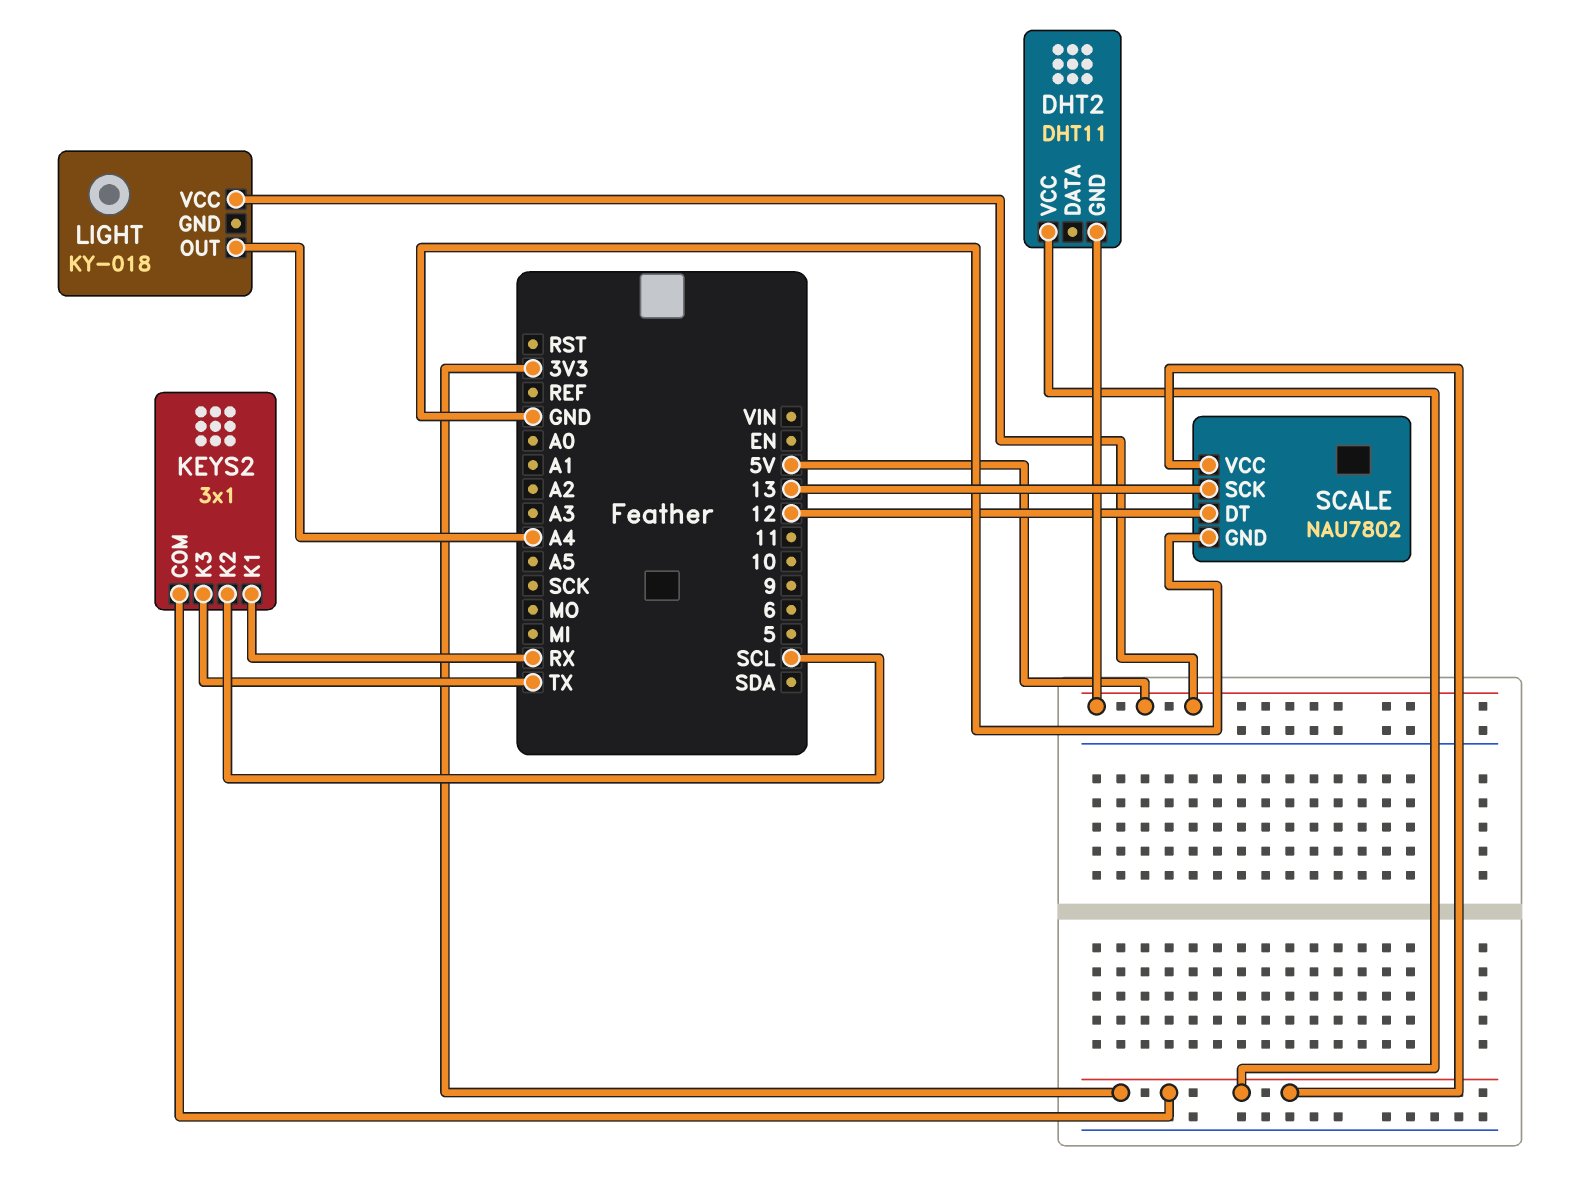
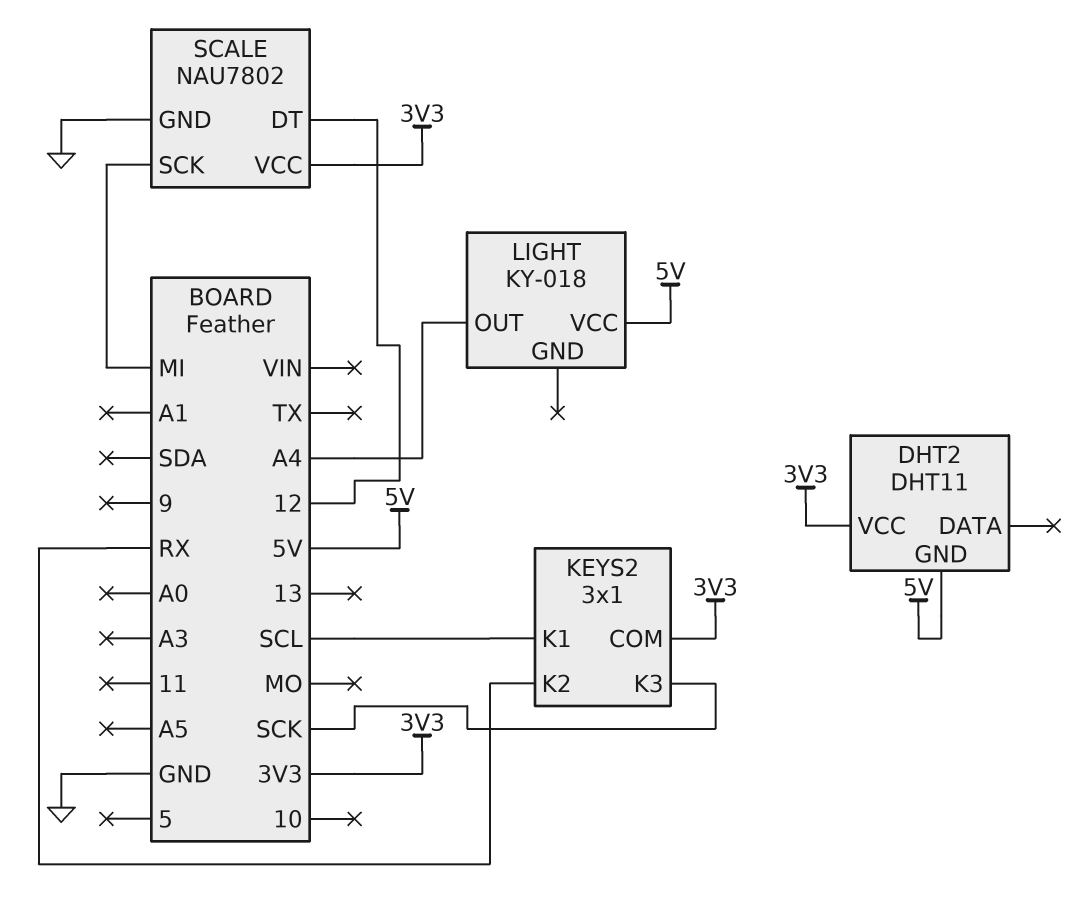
KEYS2 pin K1: RX -> SCL
KEYS2 pin K2: SCL -> RX
KEYS2 pin K3: TX -> SCK
SCALE pin SCK: 13 -> MI

